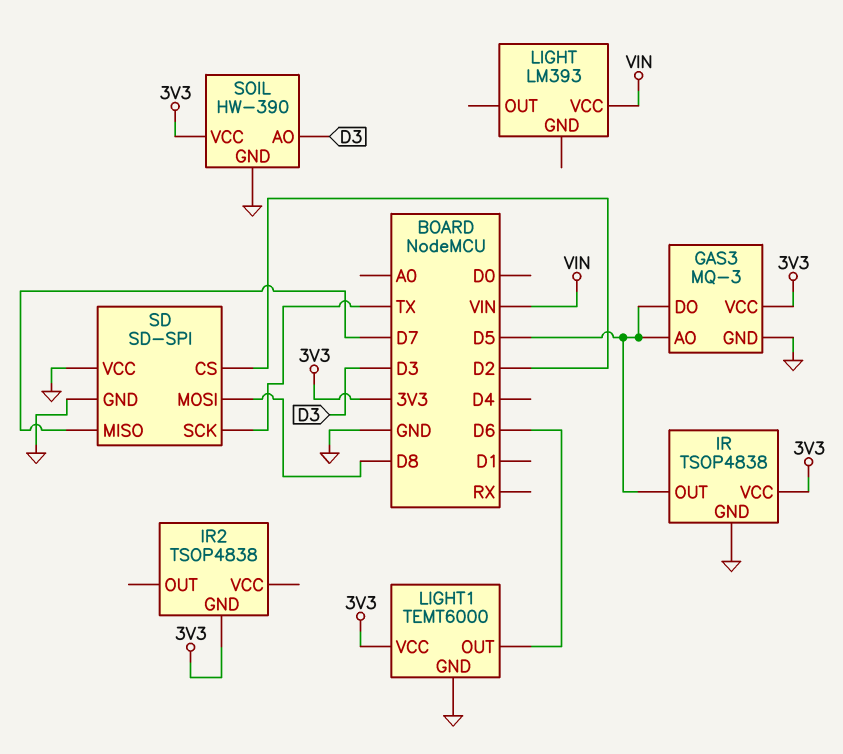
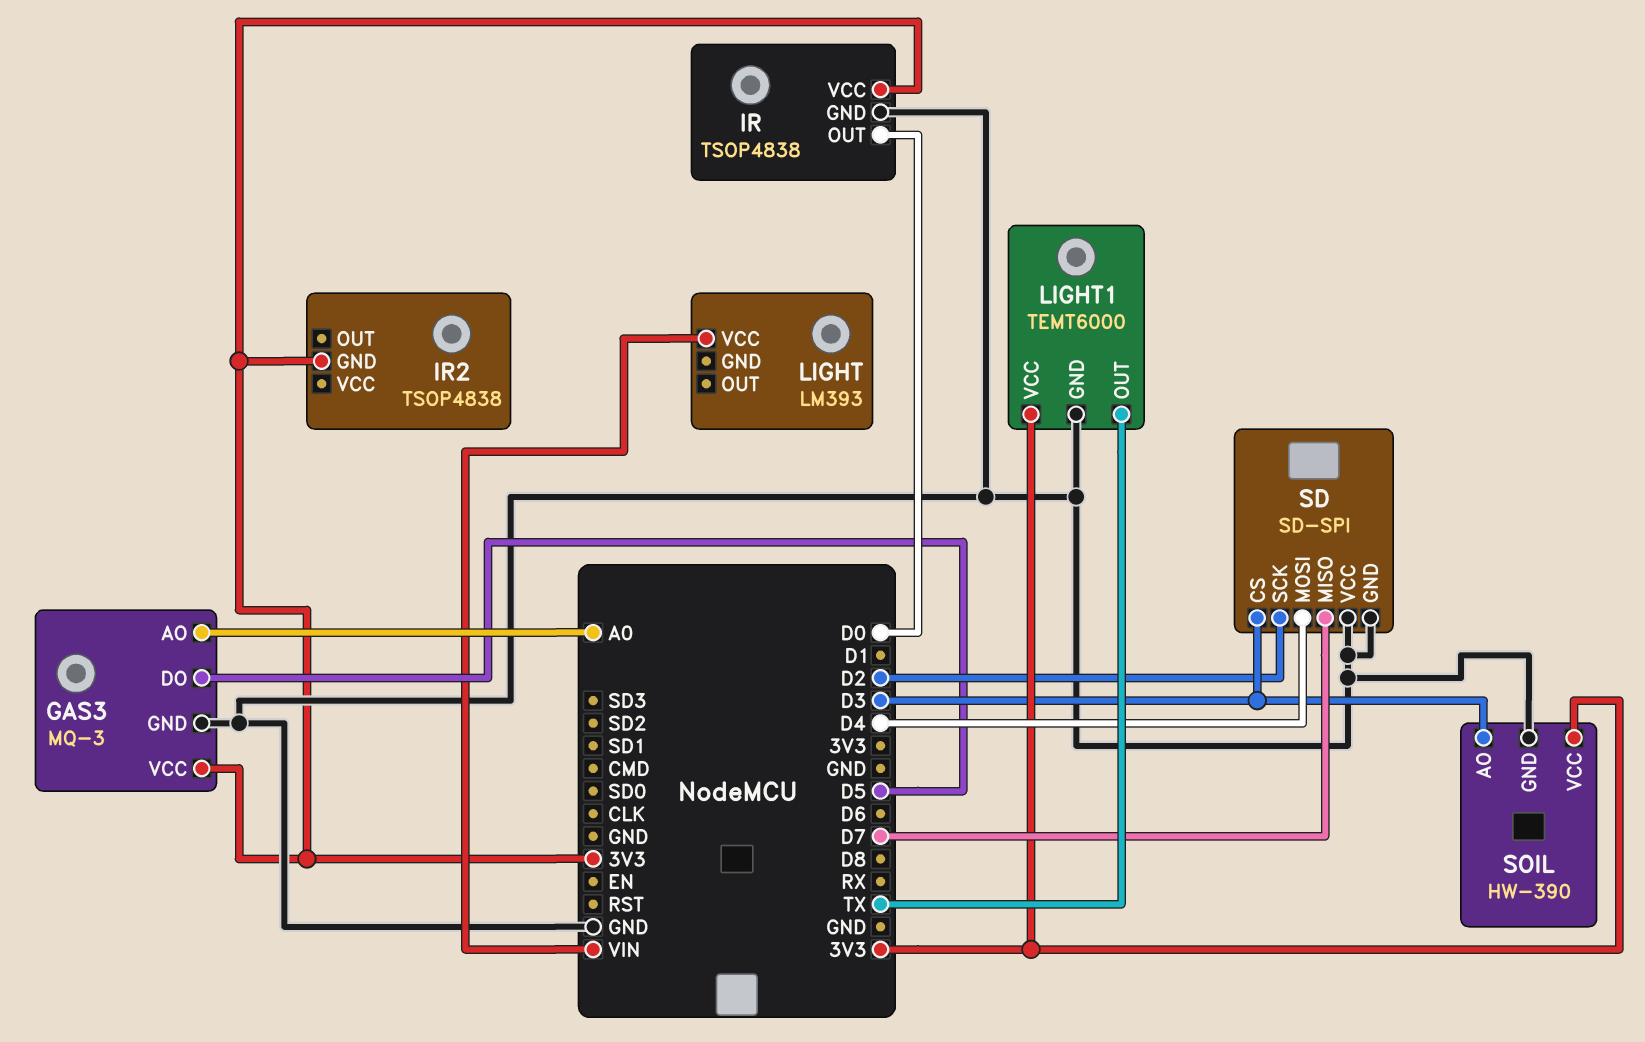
GAS3 pin AO: D5 -> A0
IR pin OUT: D5 -> D0
LIGHT1 pin OUT: D6 -> TX
SD pin CS: D2 -> D3
SD pin MOSI: D8 -> D4
SD pin SCK: TX -> D2

